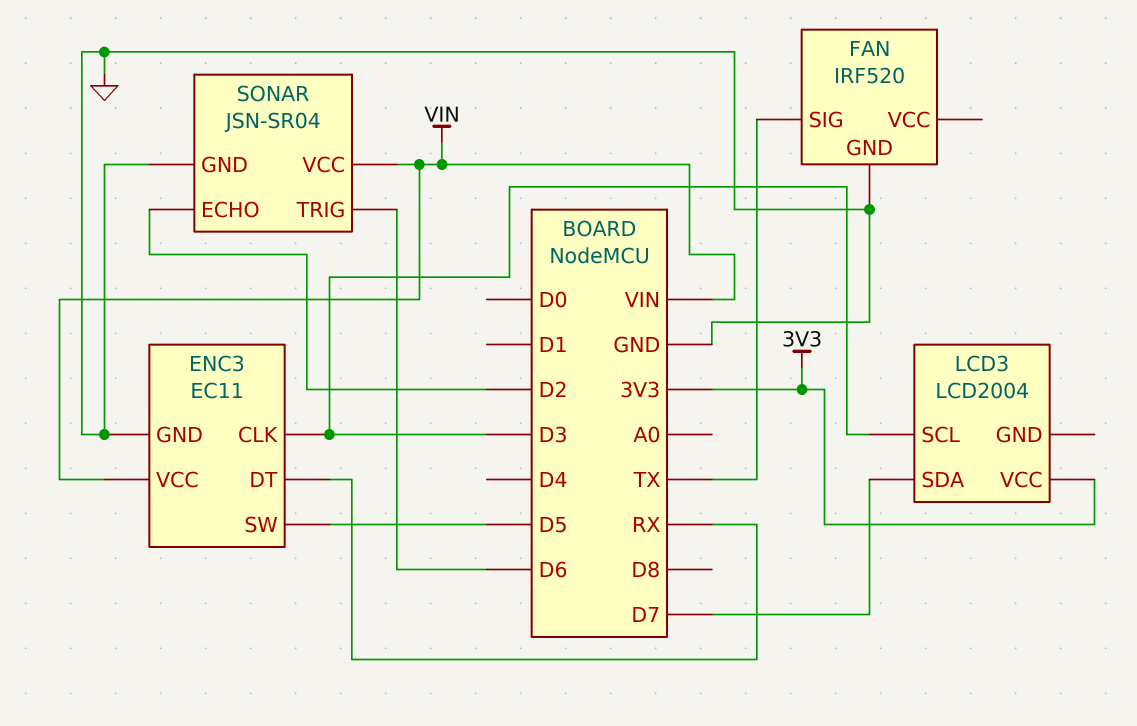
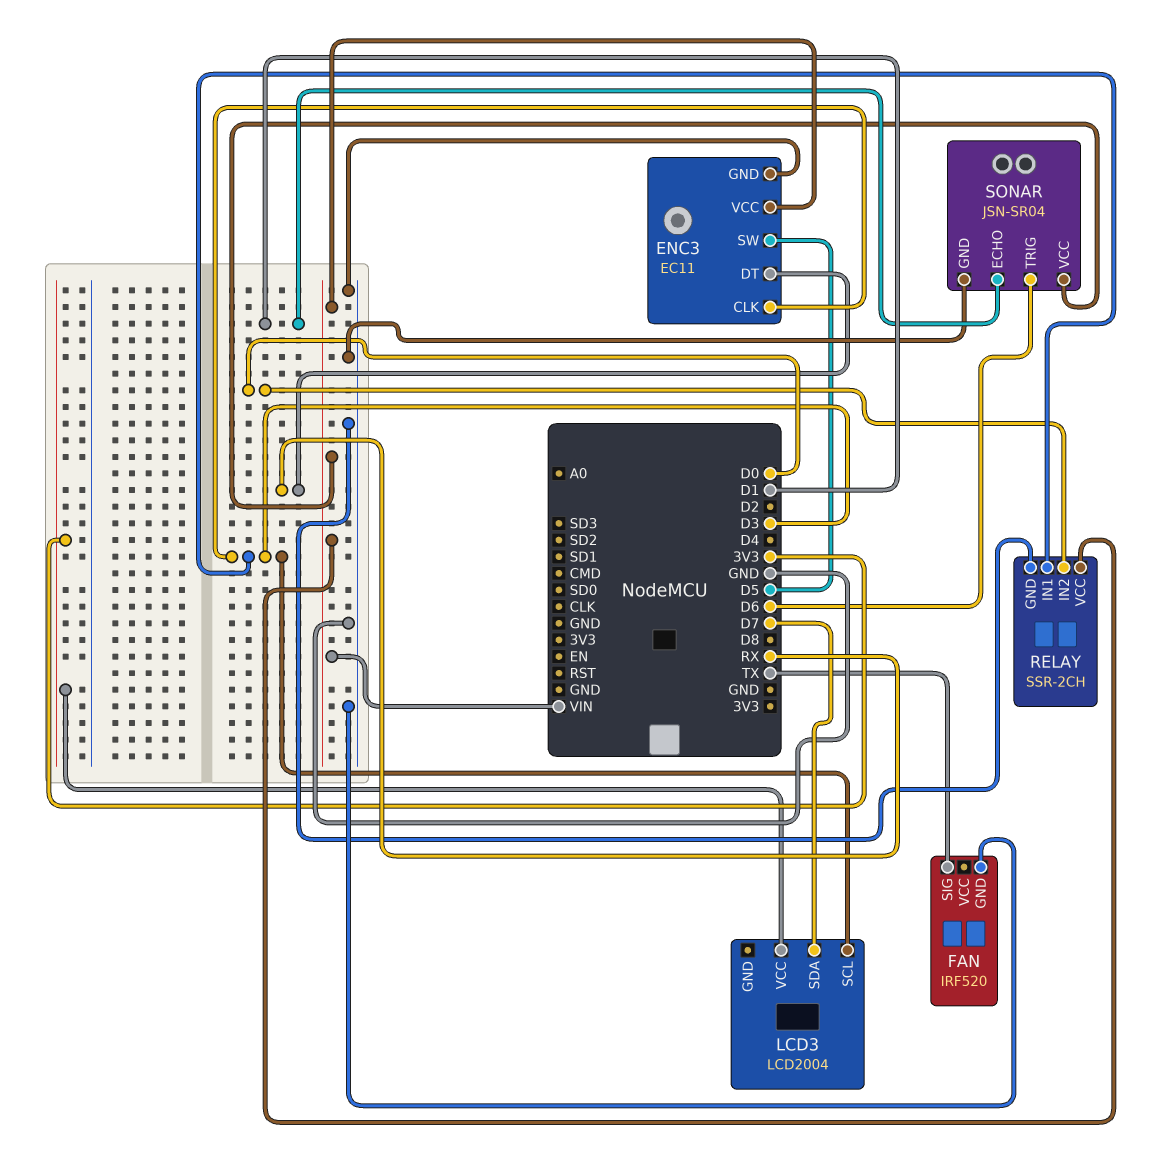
RELAY: none -> SSR-2CH
RELAY pin GND: none -> GND
RELAY pin IN1: none -> D3
RELAY pin IN2: none -> D0
RELAY pin VCC: none -> VIN
SONAR pin ECHO: D2 -> D1

